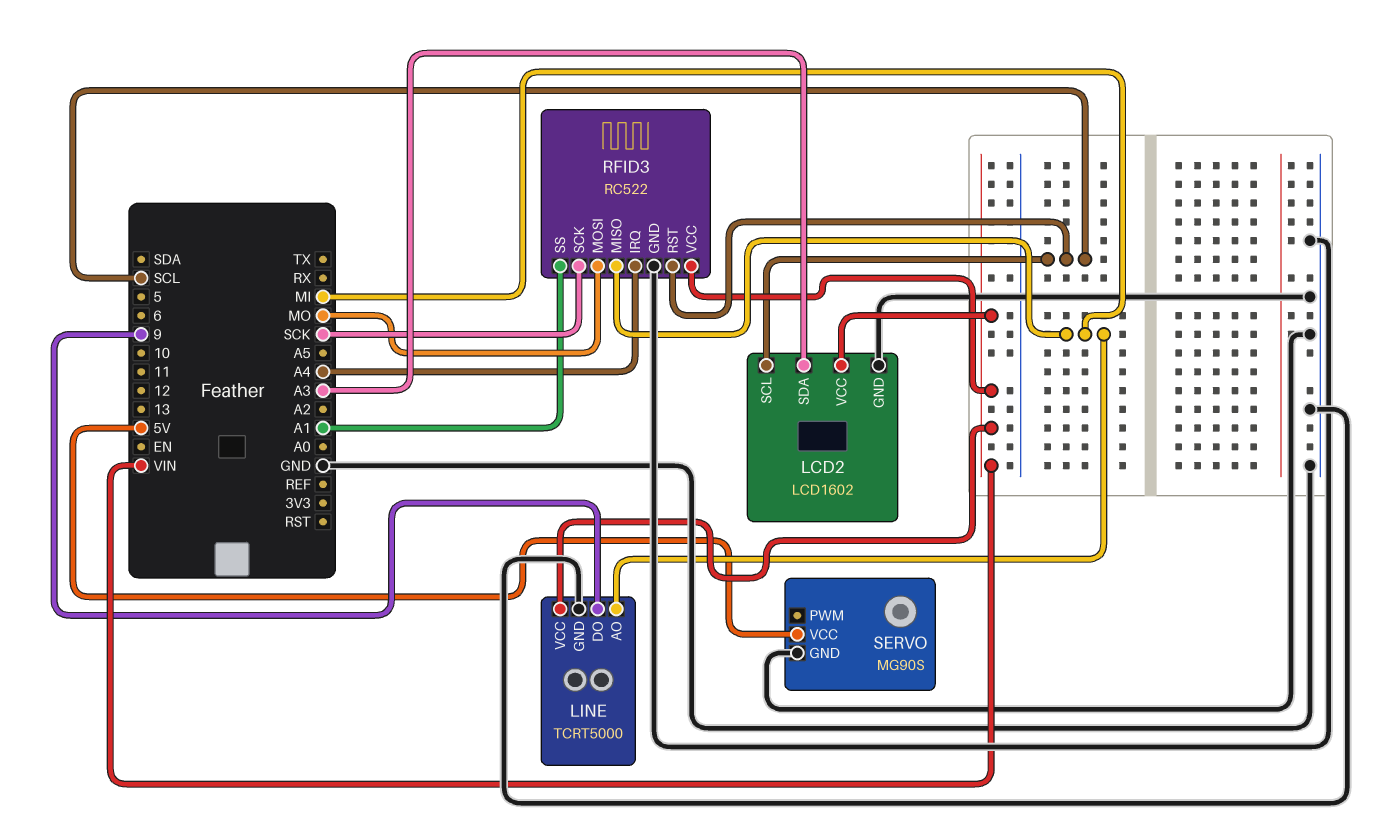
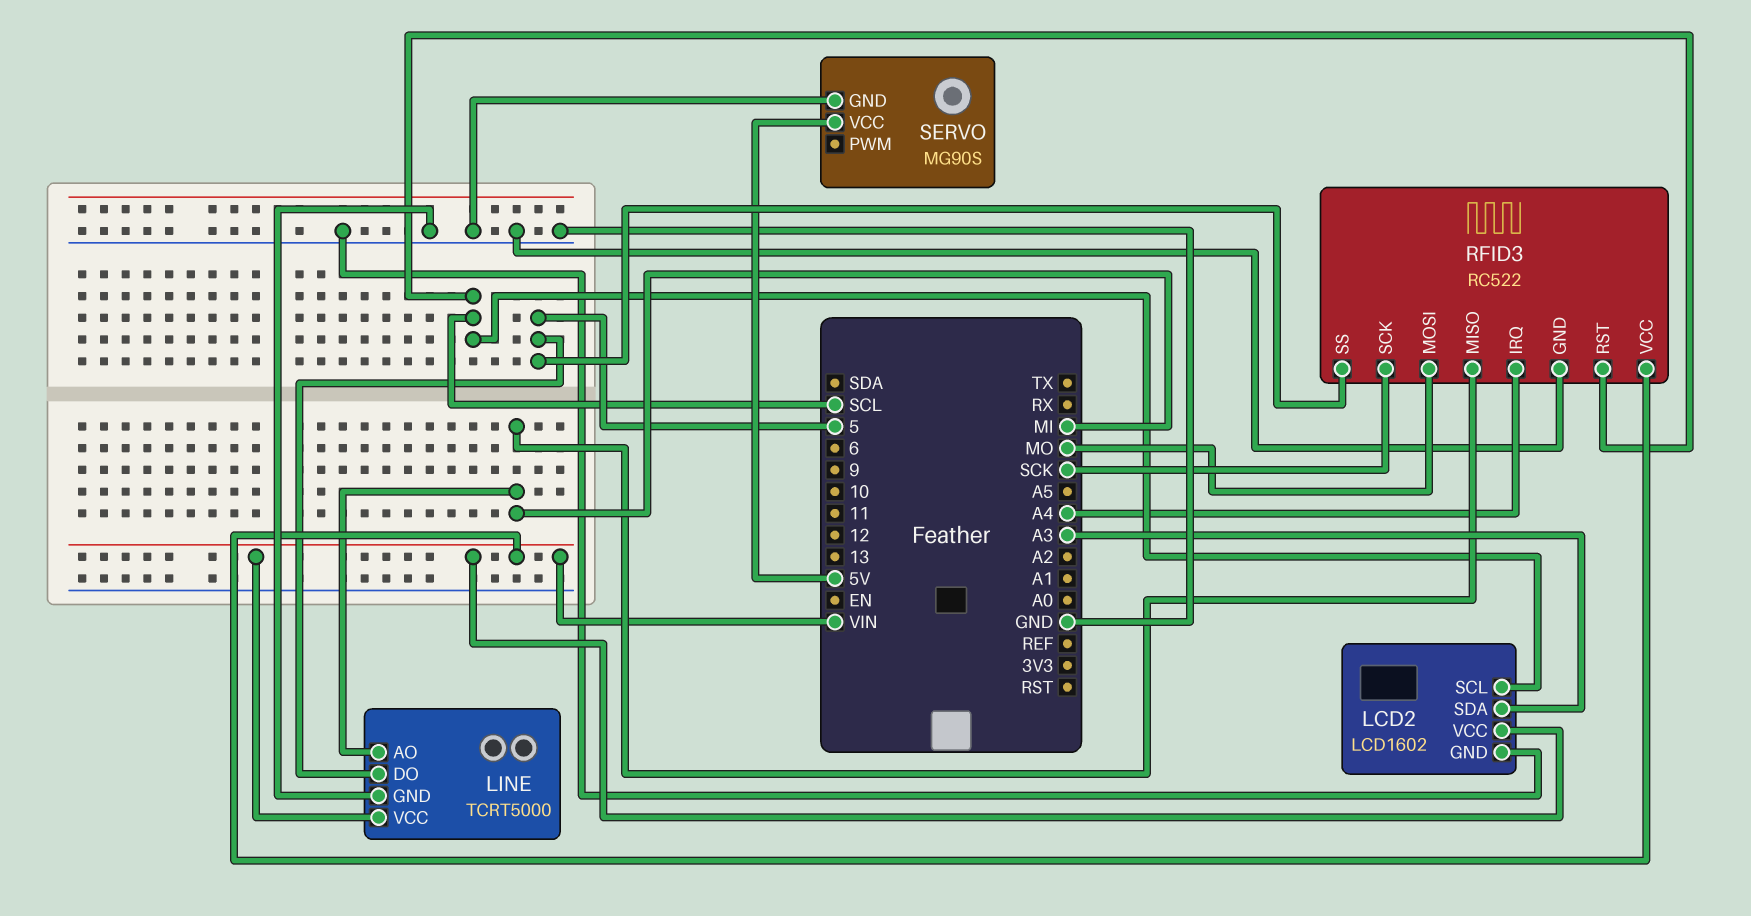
LINE pin DO: 9 -> 5
RFID3 pin SS: A1 -> 5

